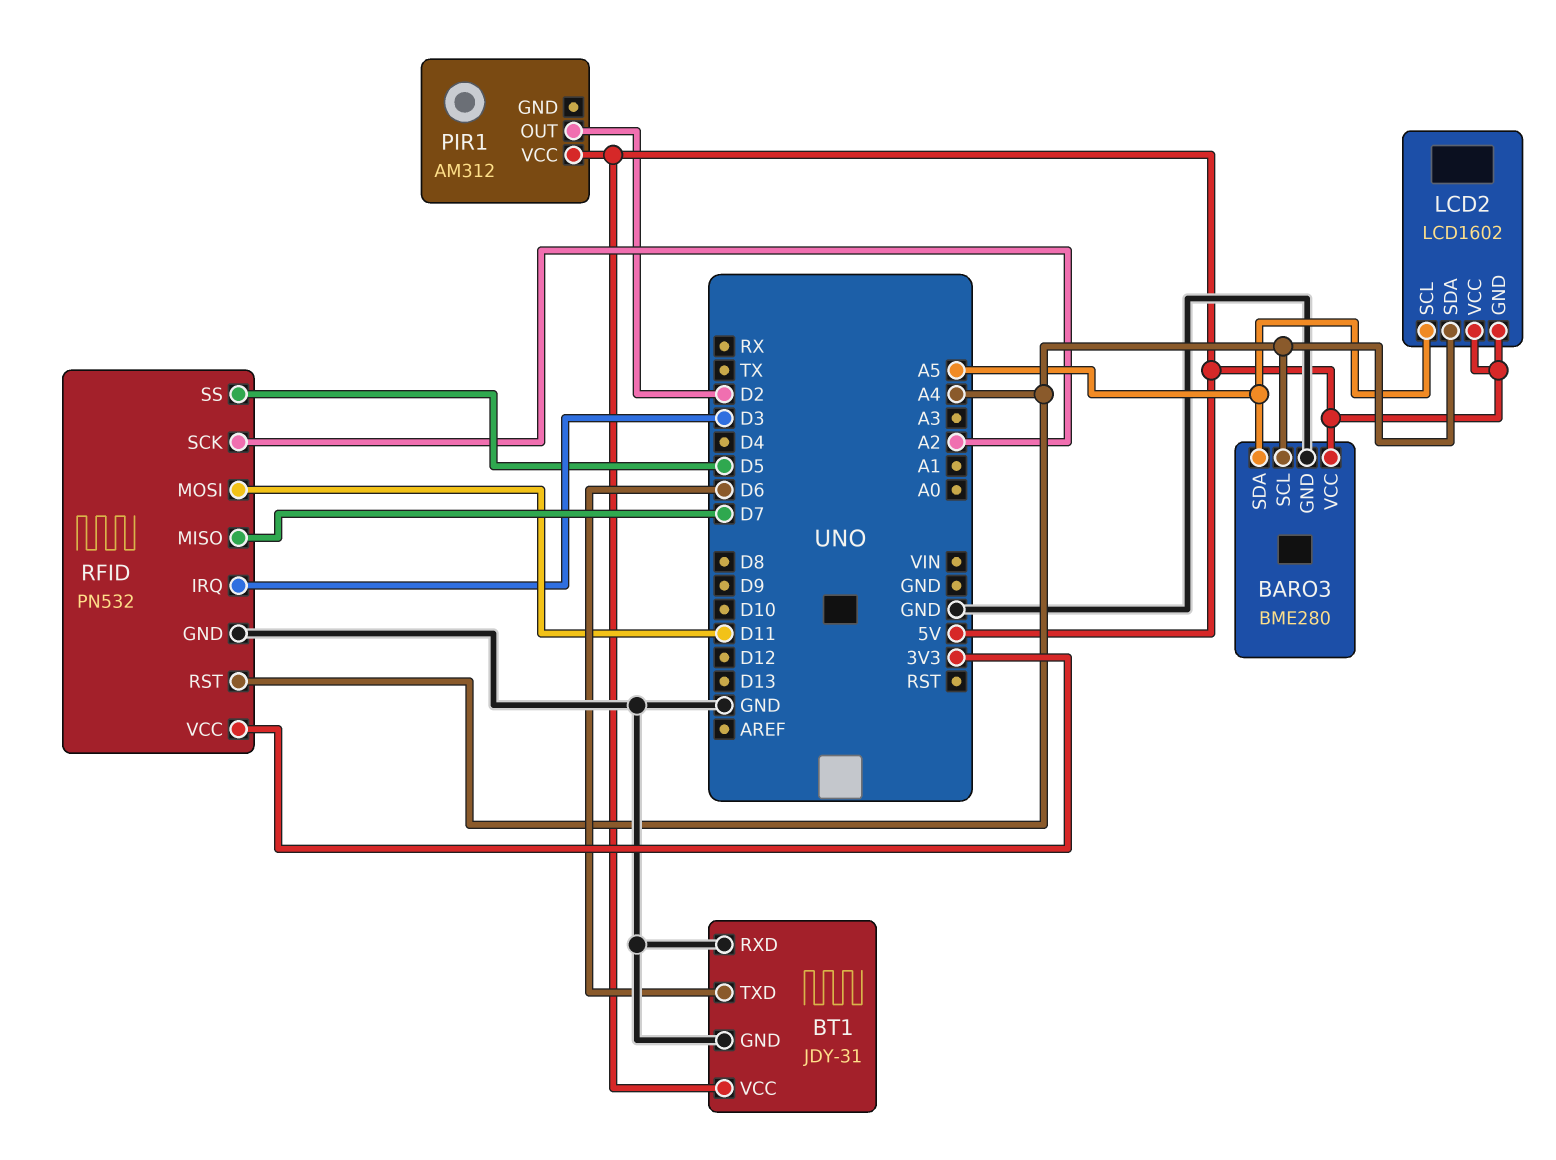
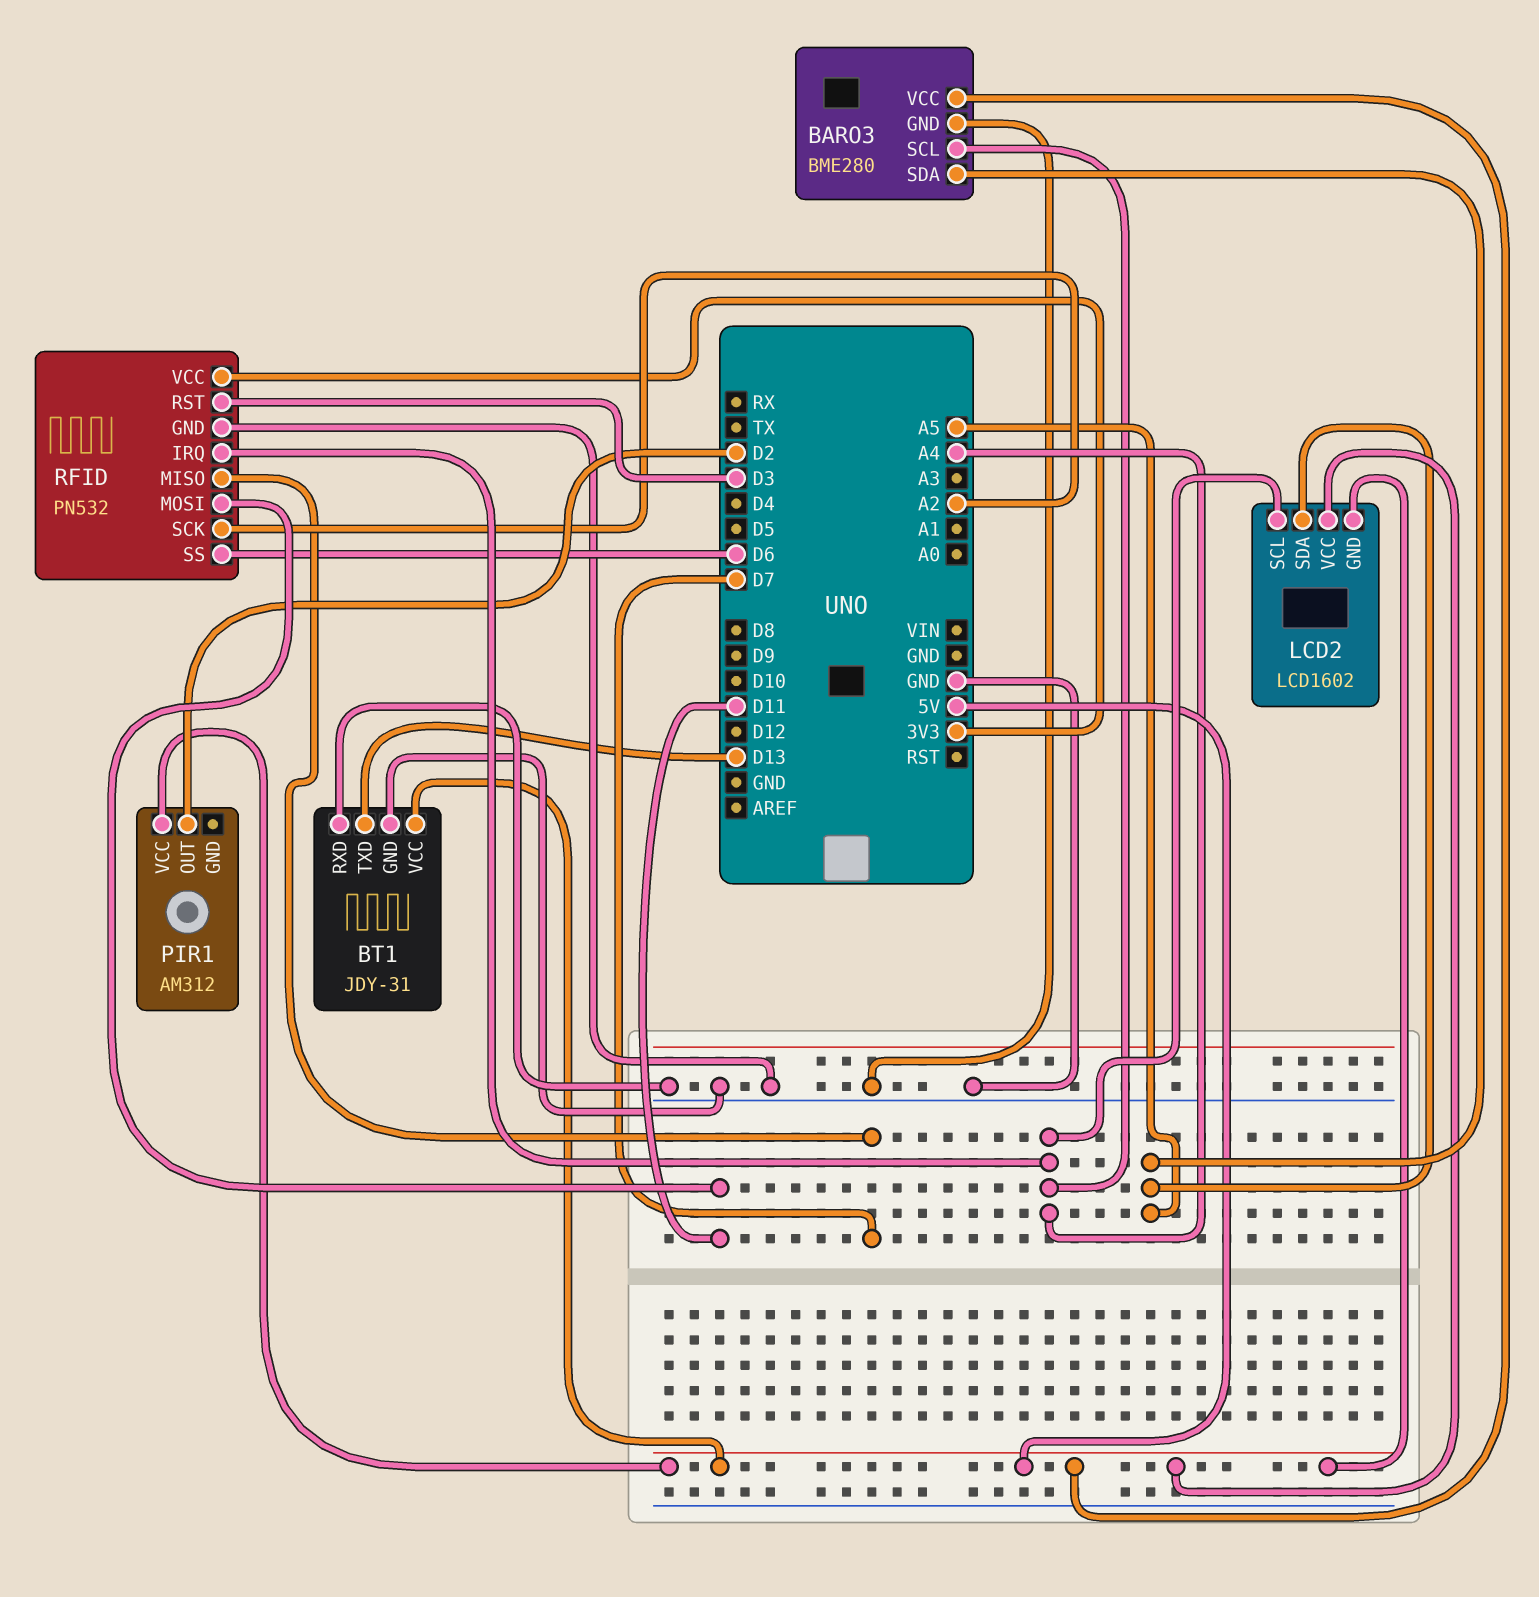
BT1 pin TXD: D6 -> D13
LCD2 pin SCL: A5 -> A4
LCD2 pin SDA: A4 -> A5
RFID pin IRQ: D3 -> A4
RFID pin RST: A4 -> D3
RFID pin SS: D5 -> D6

